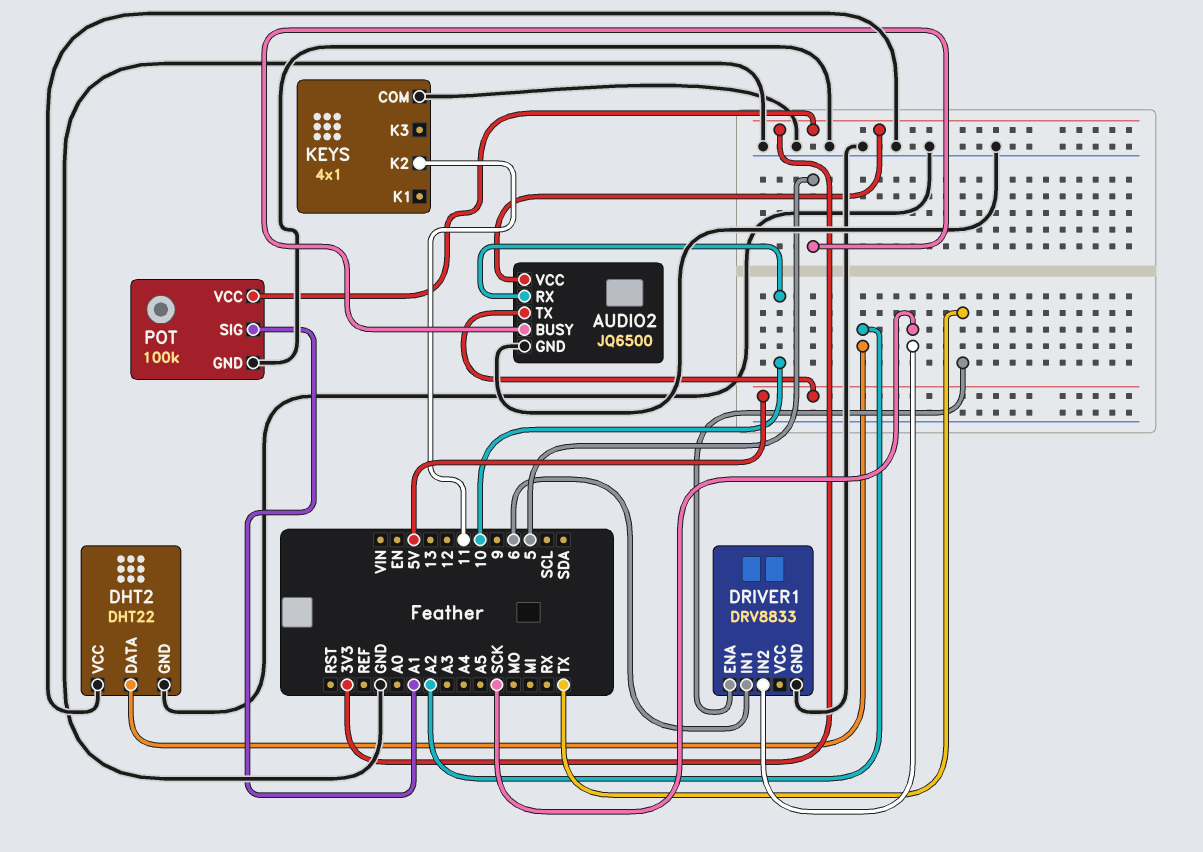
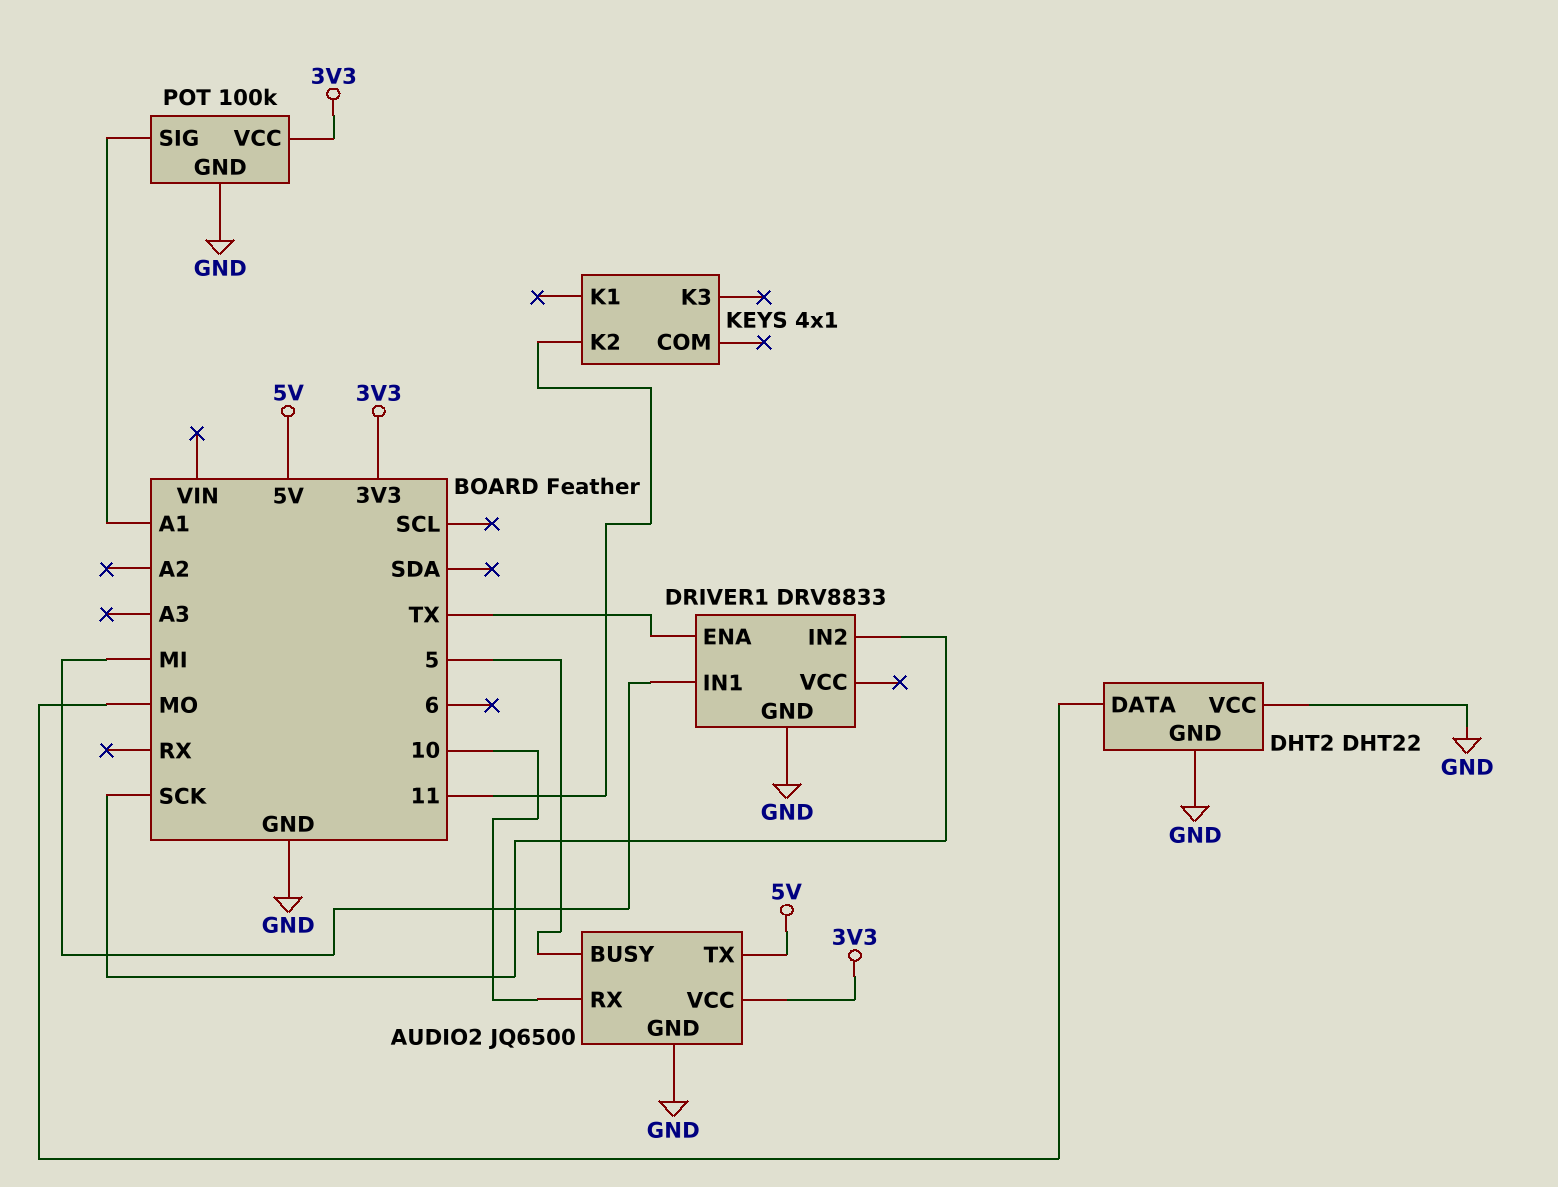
DHT2 pin DATA: A2 -> MO
DRIVER1 pin IN1: 6 -> MI
KEYS pin COM: GND -> none

